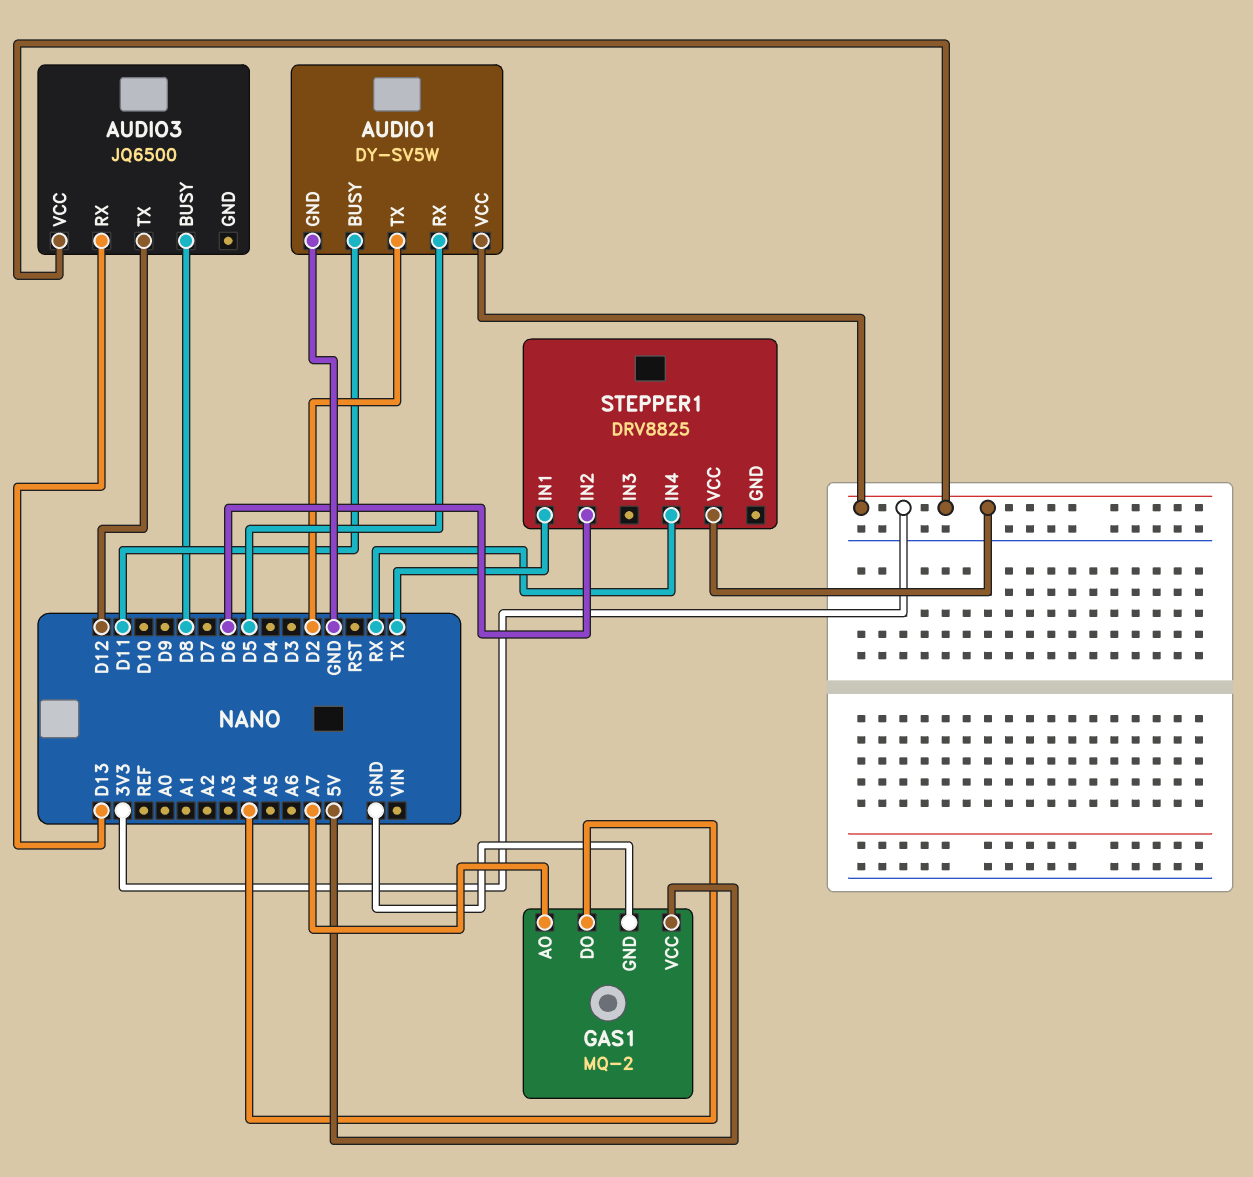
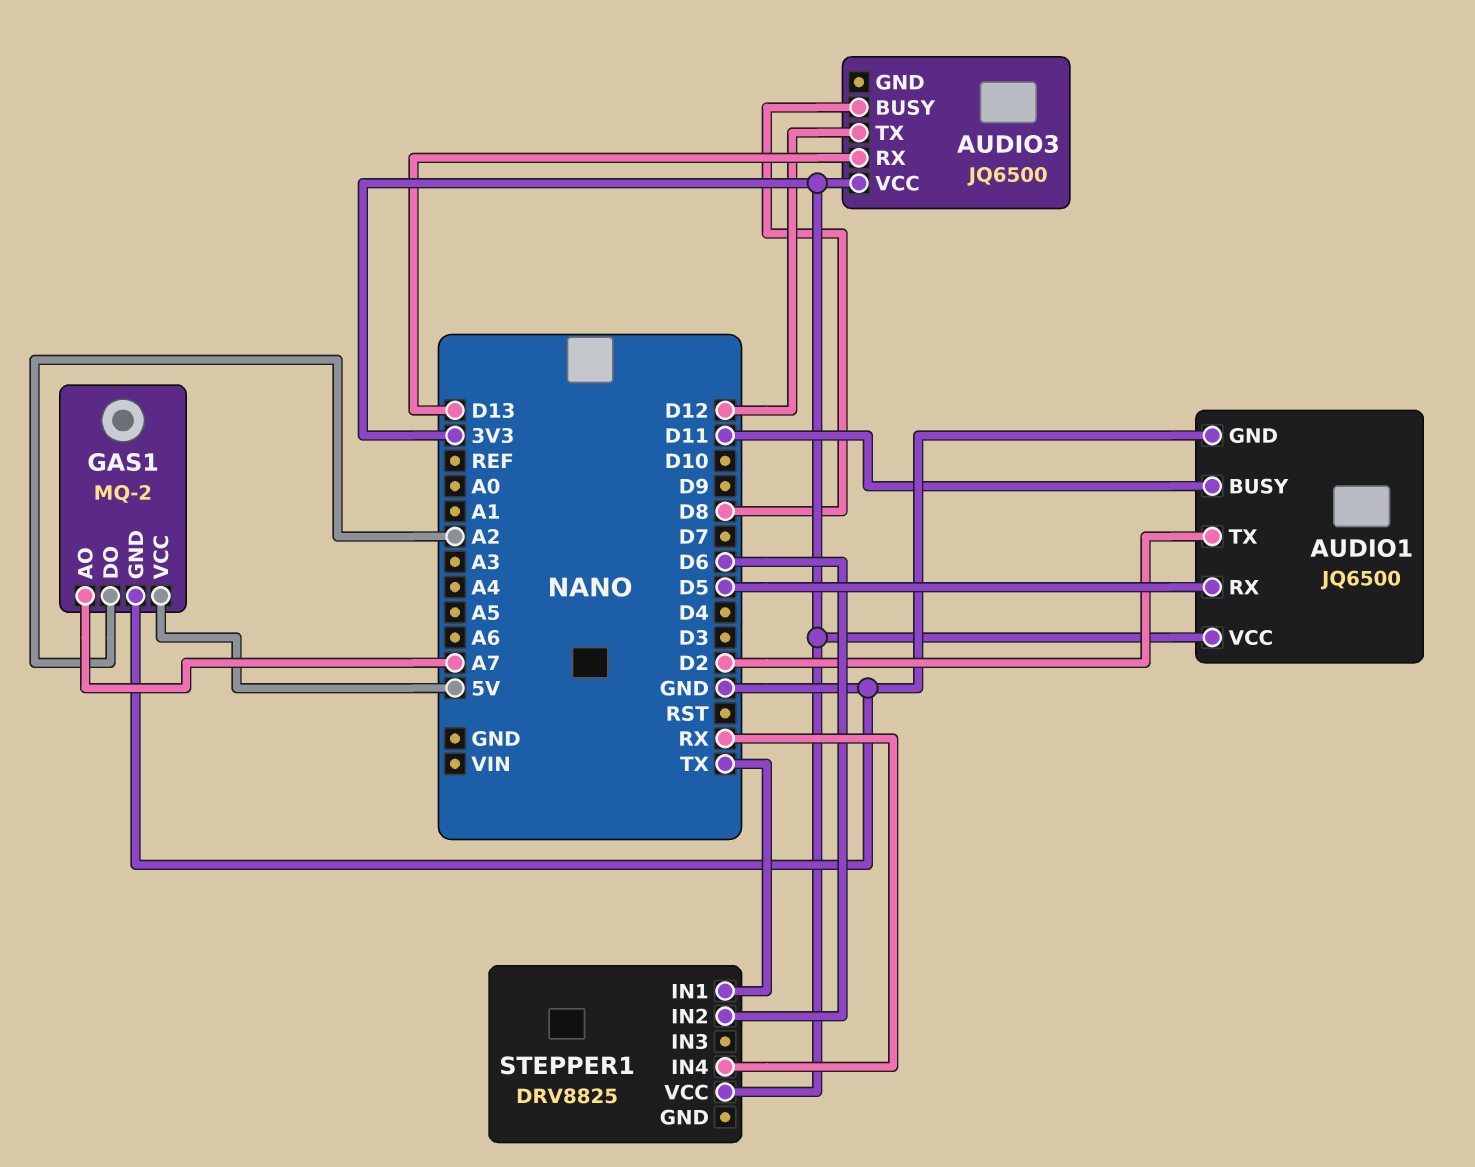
AUDIO1: DY-SV5W -> JQ6500
GAS1 pin DO: A4 -> A2

